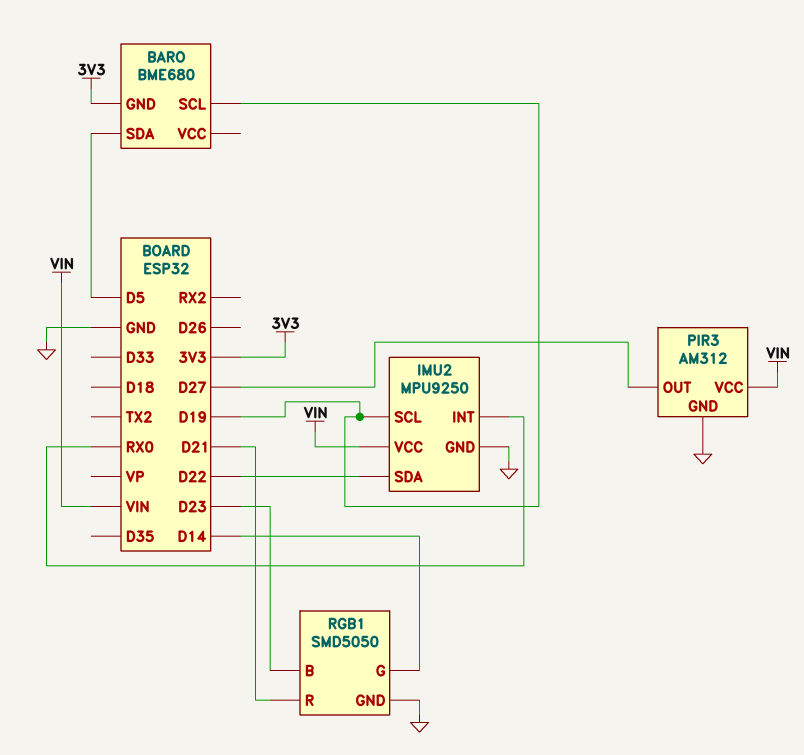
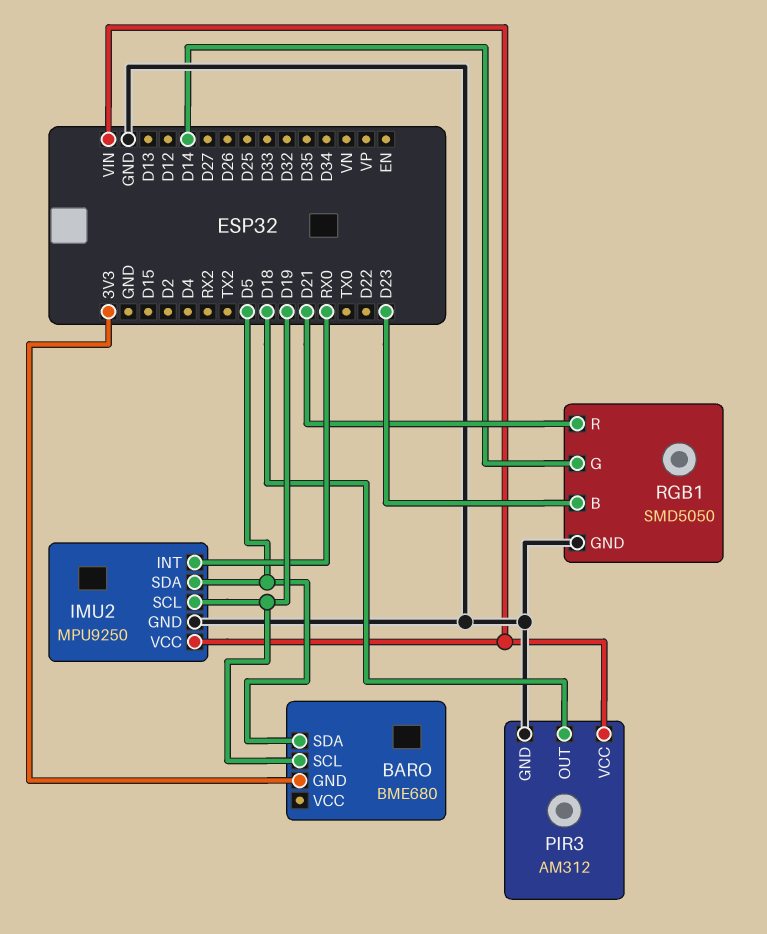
IMU2 pin SDA: D22 -> D5
PIR3 pin OUT: D27 -> D18

